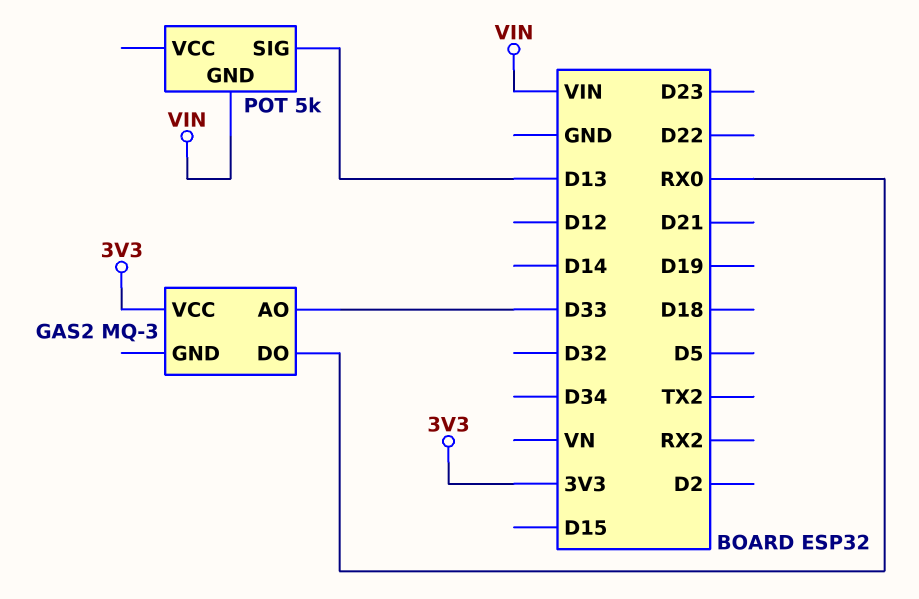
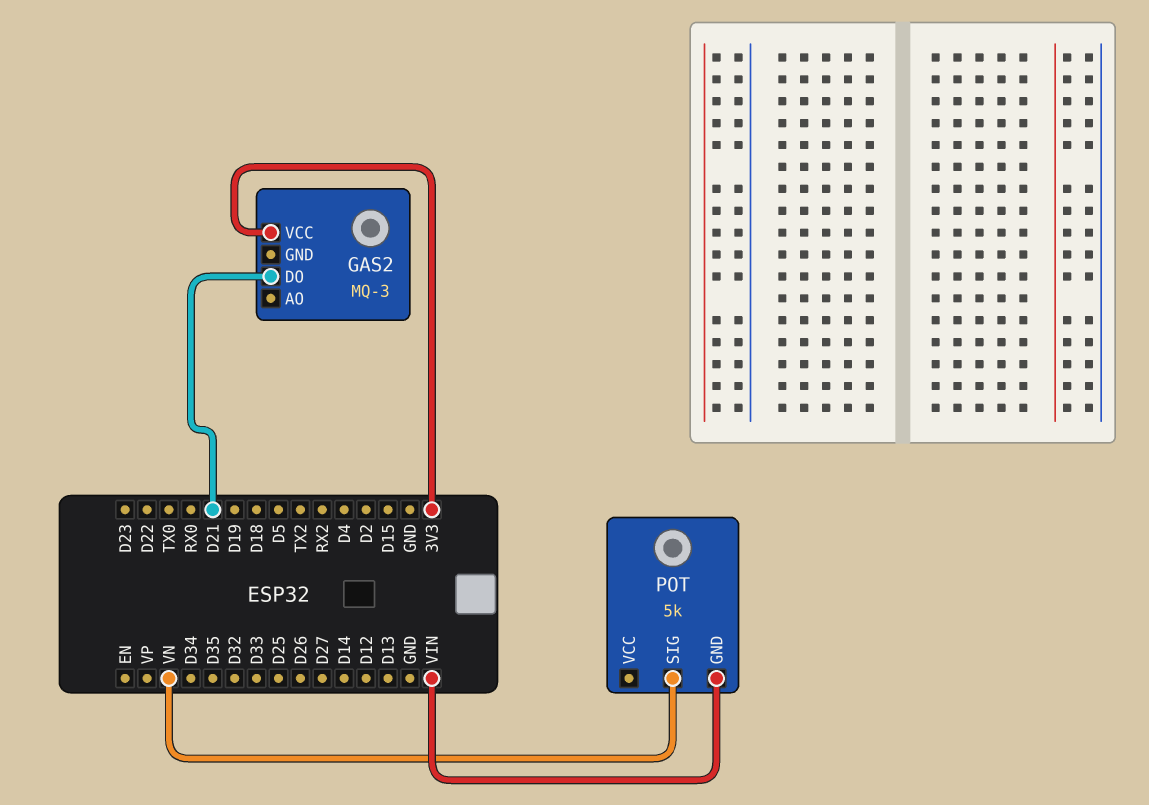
GAS2 pin AO: D33 -> none
GAS2 pin DO: RX0 -> D21
POT pin SIG: D13 -> VN

